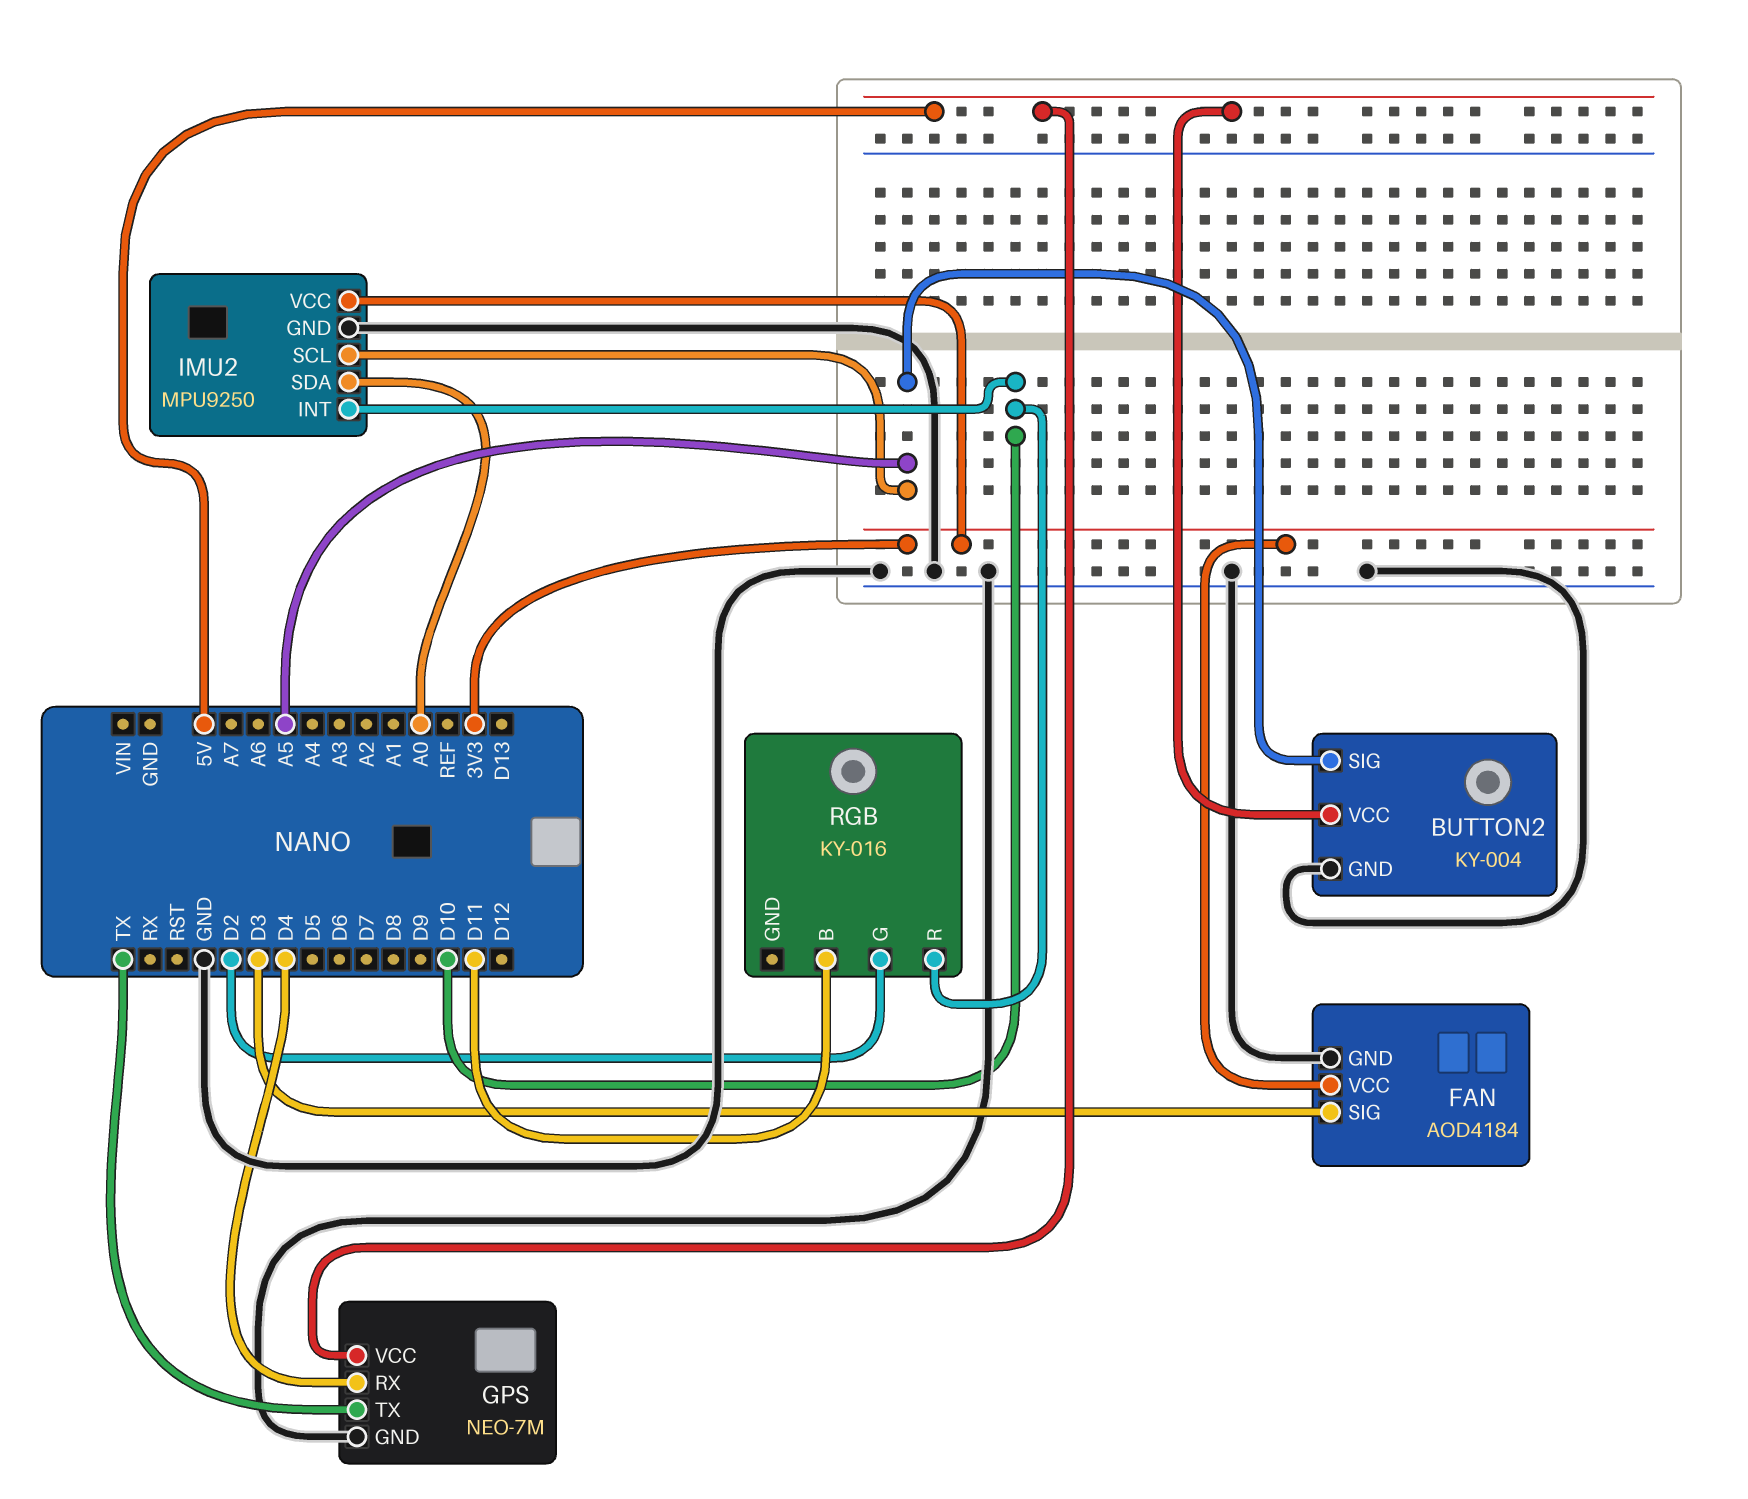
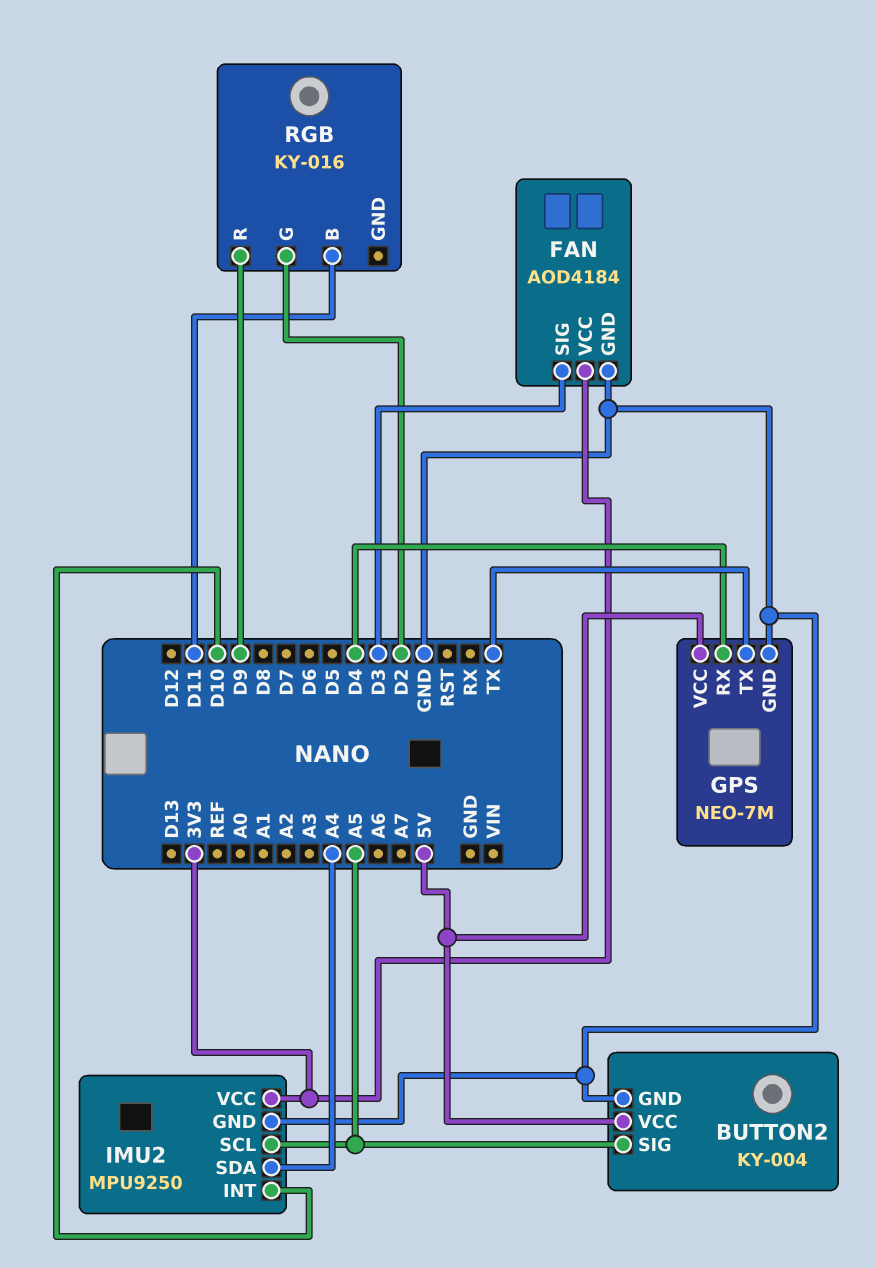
IMU2 pin SDA: A0 -> A4
RGB pin R: D10 -> D9

